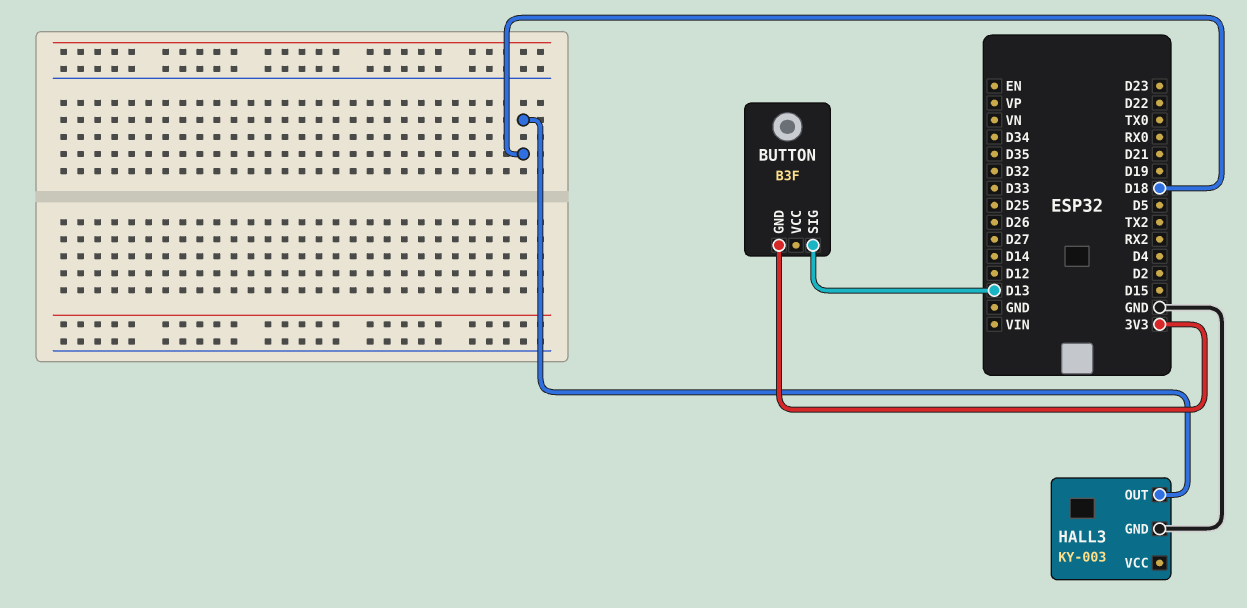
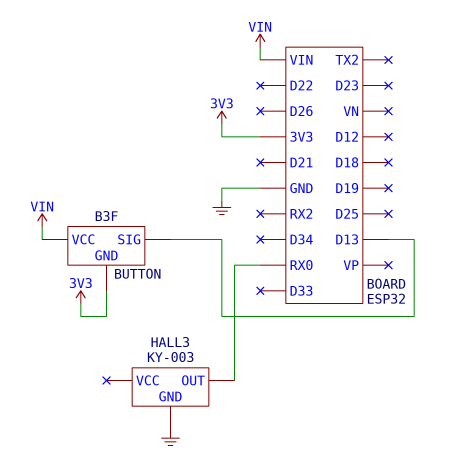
BUTTON pin VCC: none -> VIN
HALL3 pin OUT: D18 -> RX0

